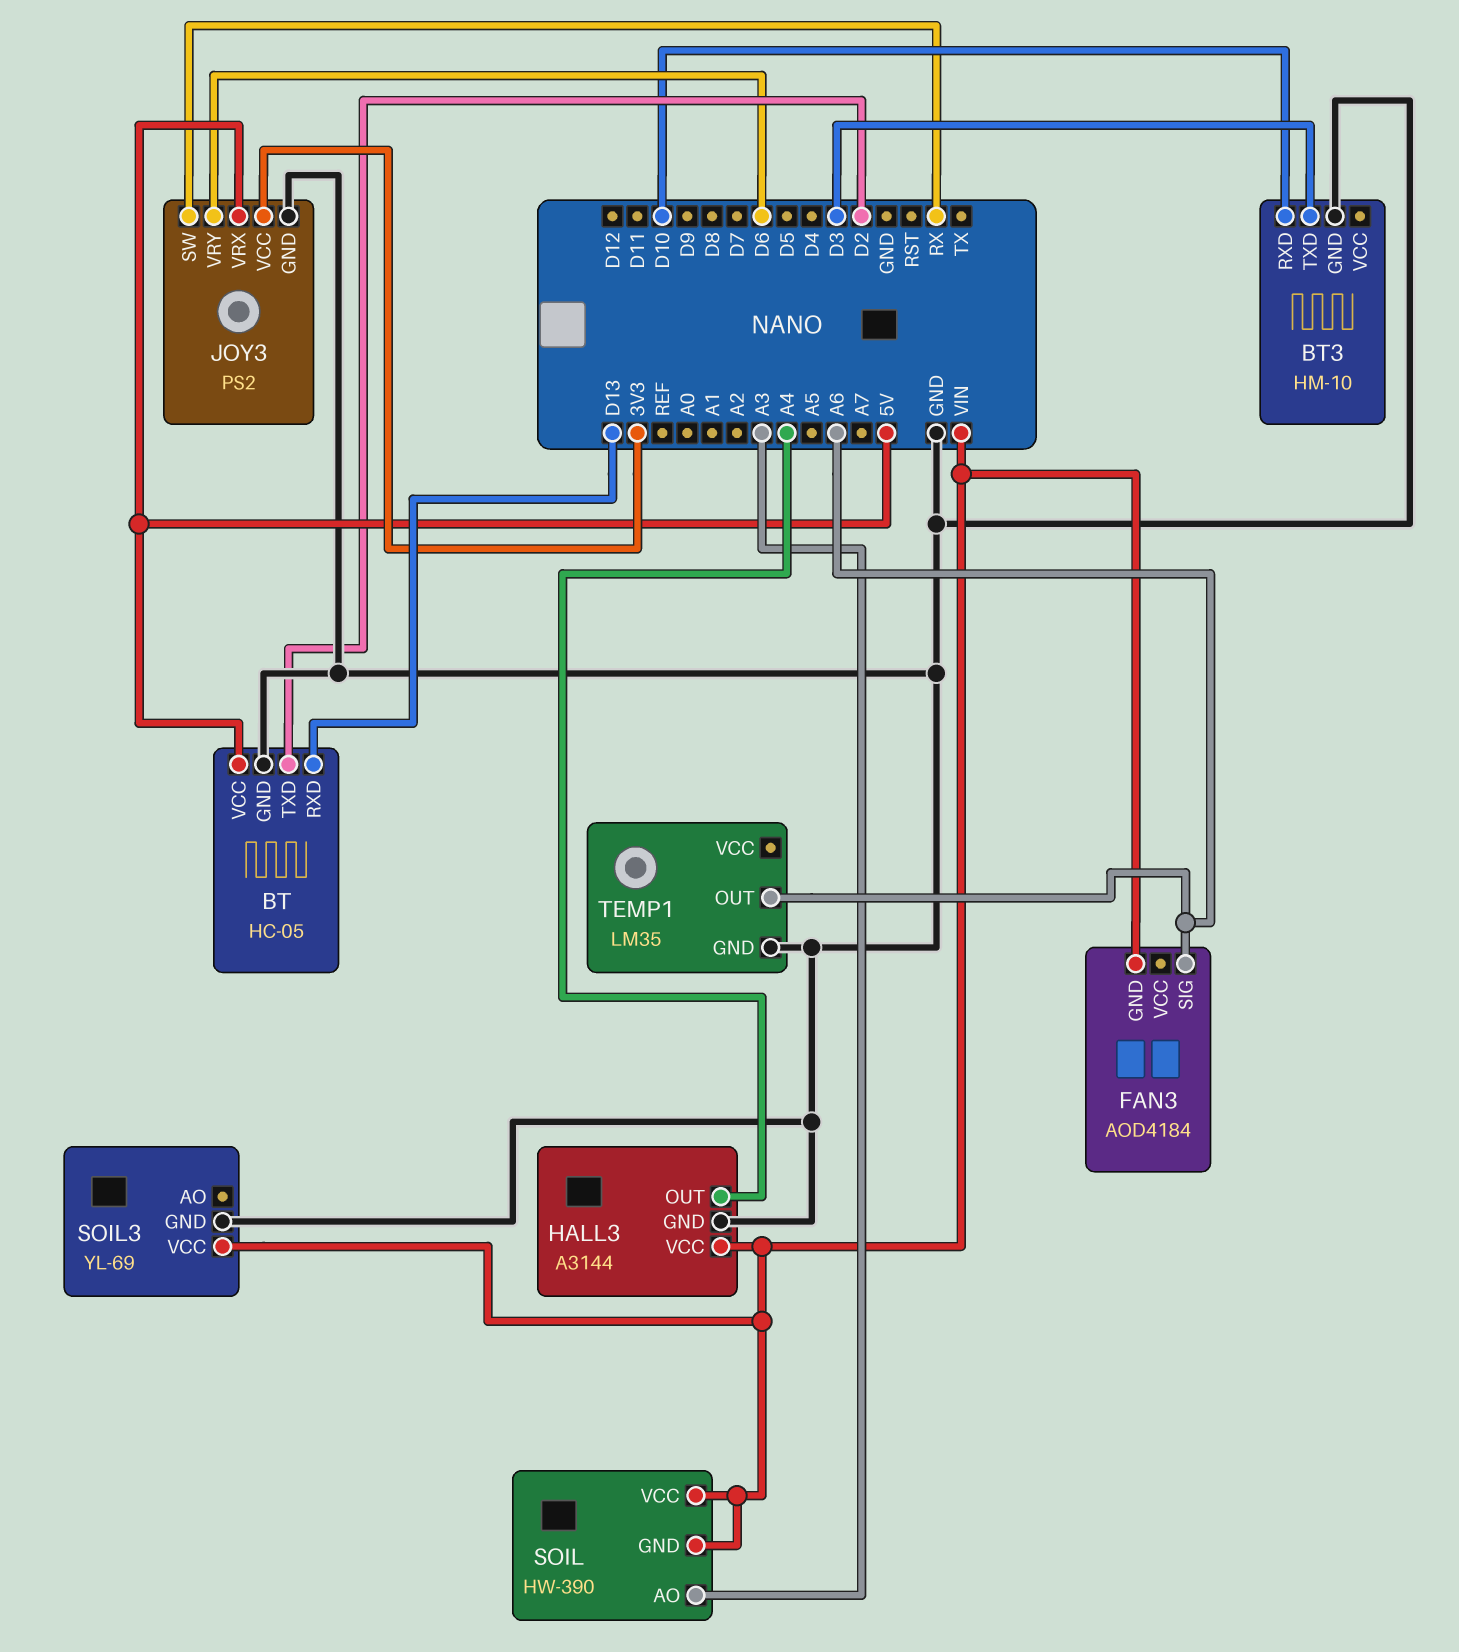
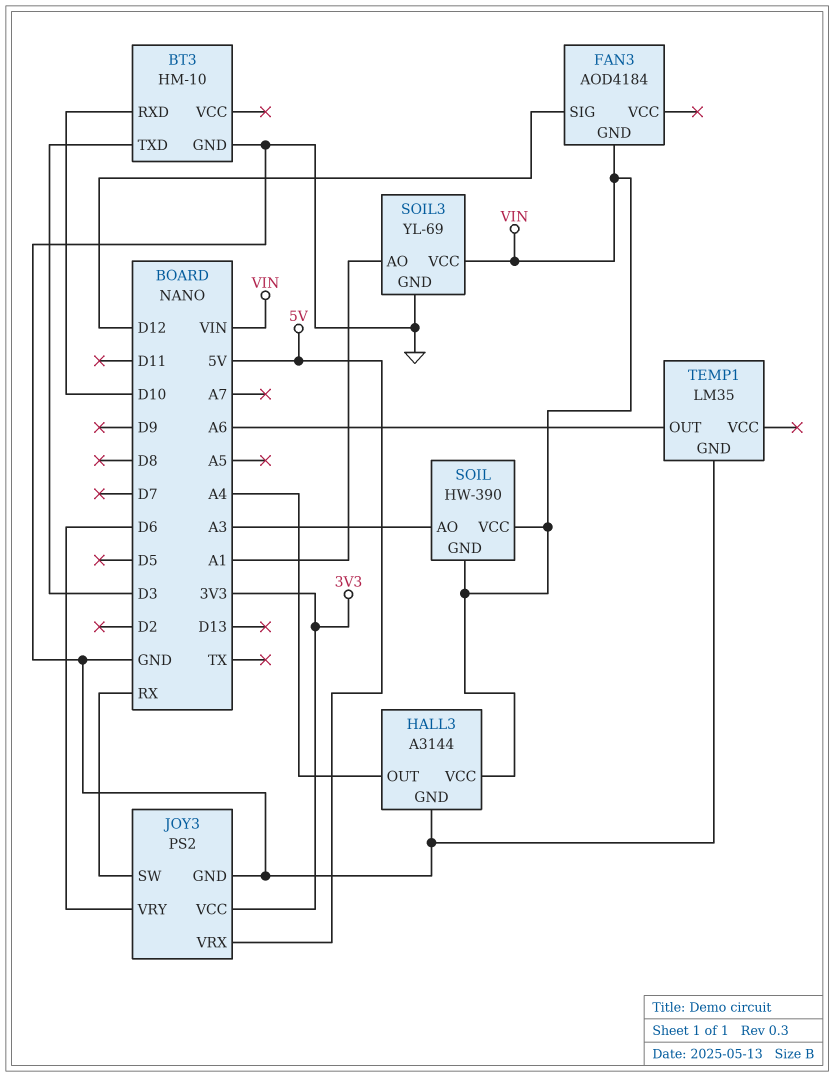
BT: HC-05 -> none
BT pin GND: GND -> none
BT pin RXD: D13 -> none
BT pin TXD: D2 -> none
BT pin VCC: 5V -> none
FAN3 pin SIG: A6 -> D12
SOIL3 pin AO: none -> A1

